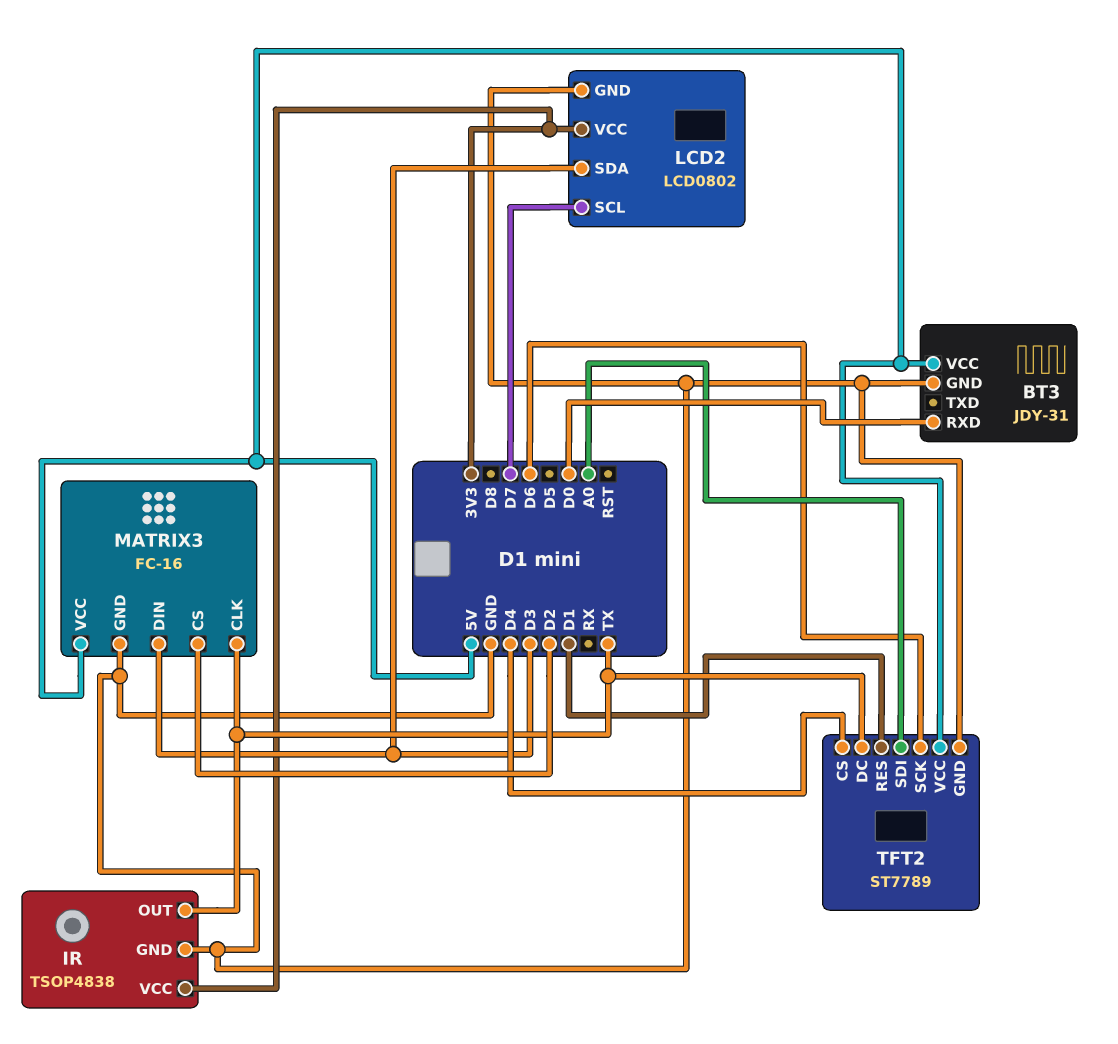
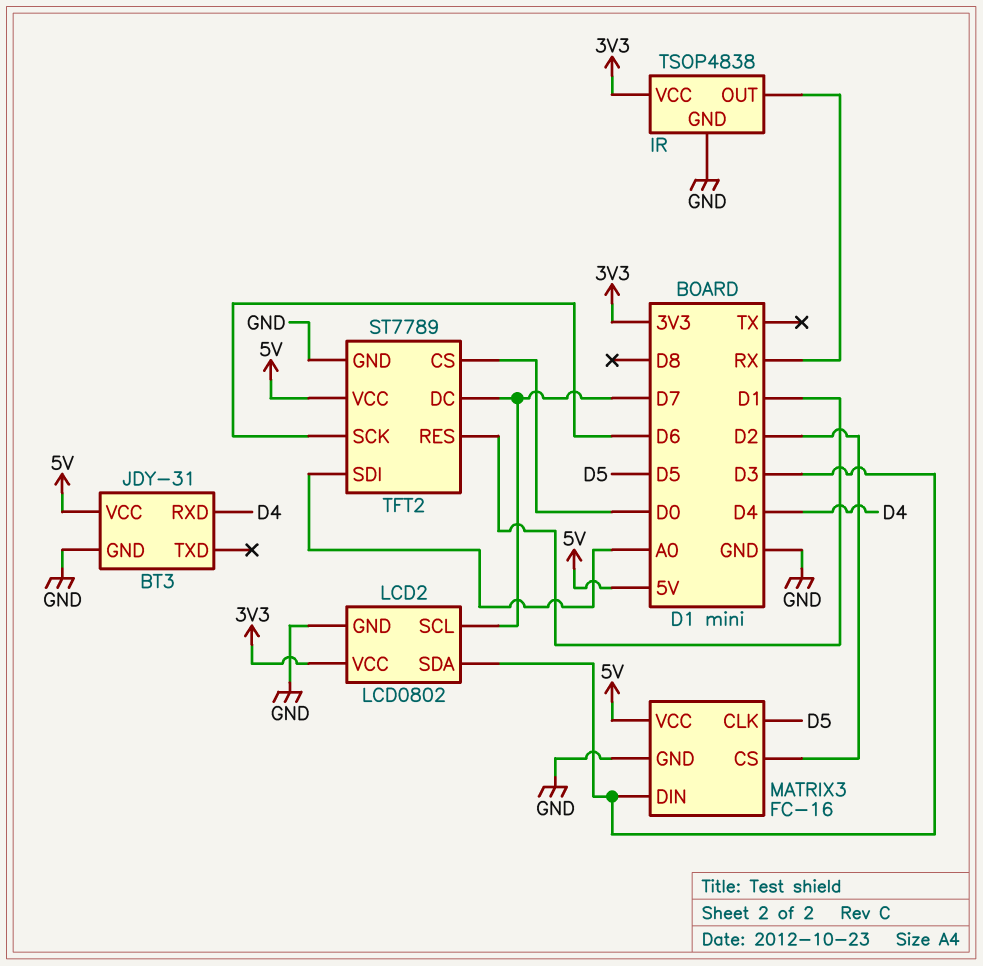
BT3 pin RXD: D0 -> D4
IR pin OUT: TX -> RX
MATRIX3 pin CLK: TX -> D5
TFT2 pin CS: D4 -> D0
TFT2 pin DC: TX -> D7

